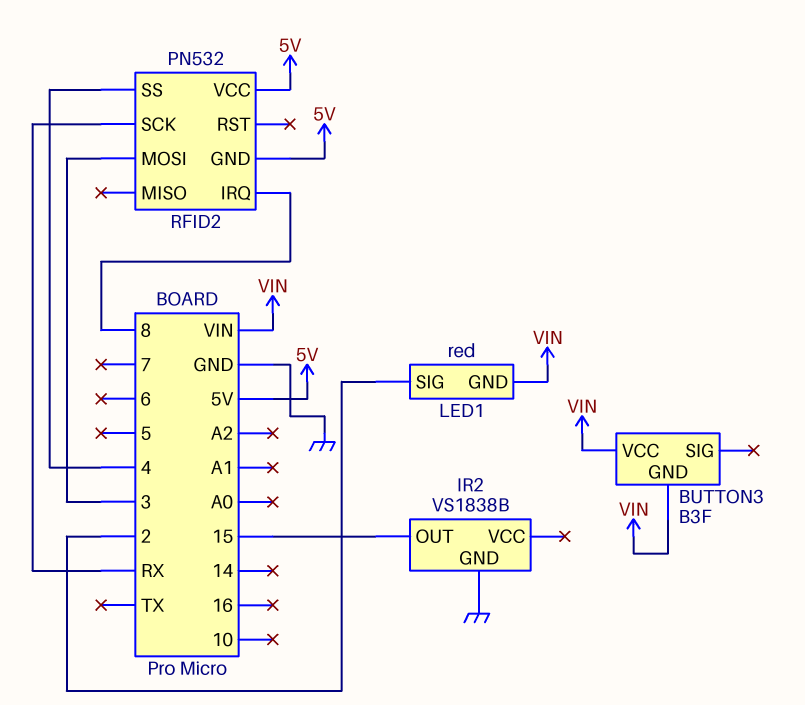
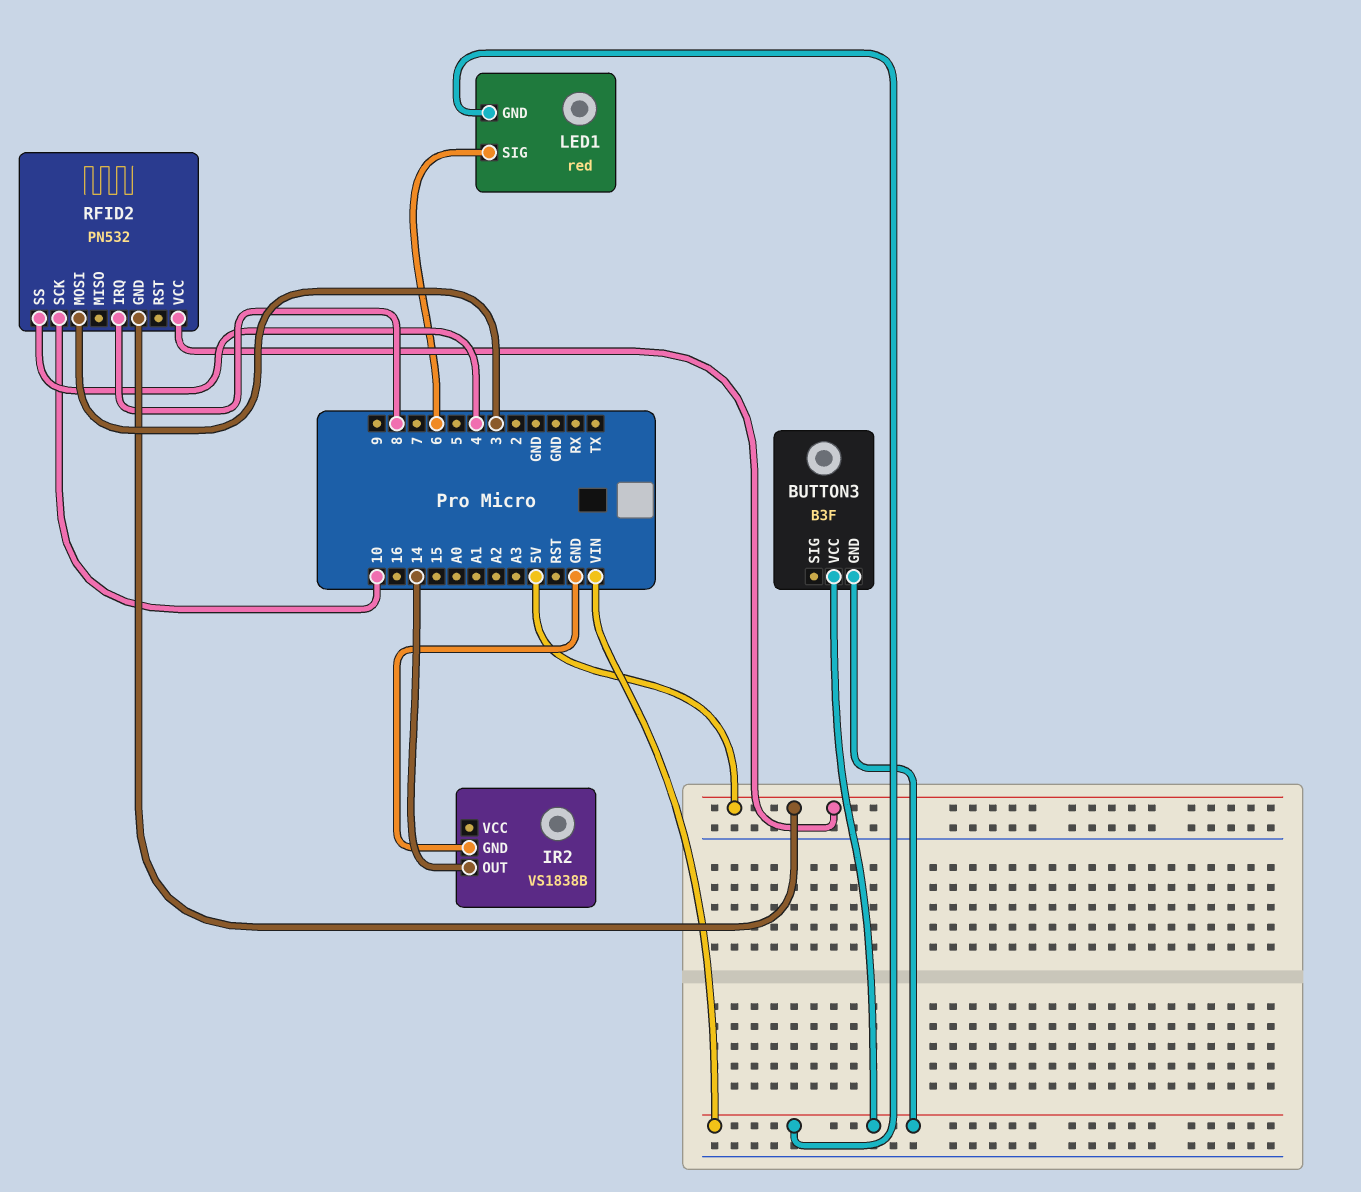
IR2 pin OUT: 15 -> 14
LED1 pin SIG: 2 -> 6
RFID2 pin SCK: RX -> 10

